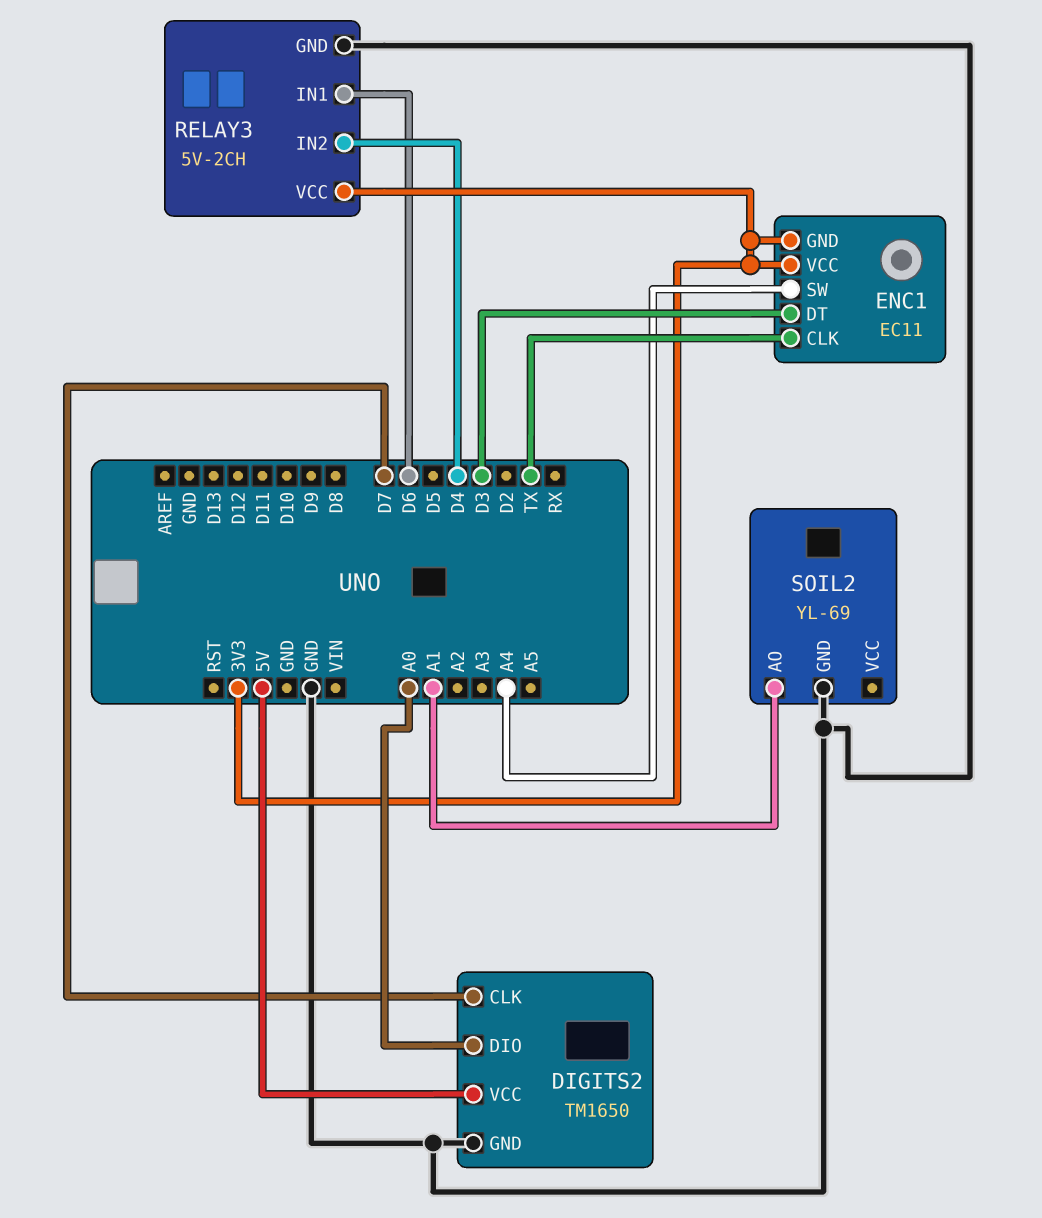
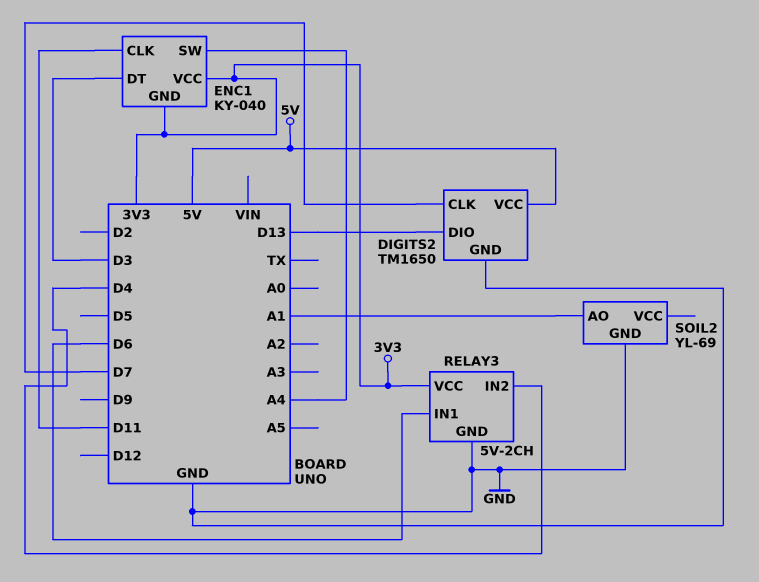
DIGITS2 pin DIO: A0 -> D13
ENC1: EC11 -> KY-040
ENC1 pin CLK: TX -> D11

